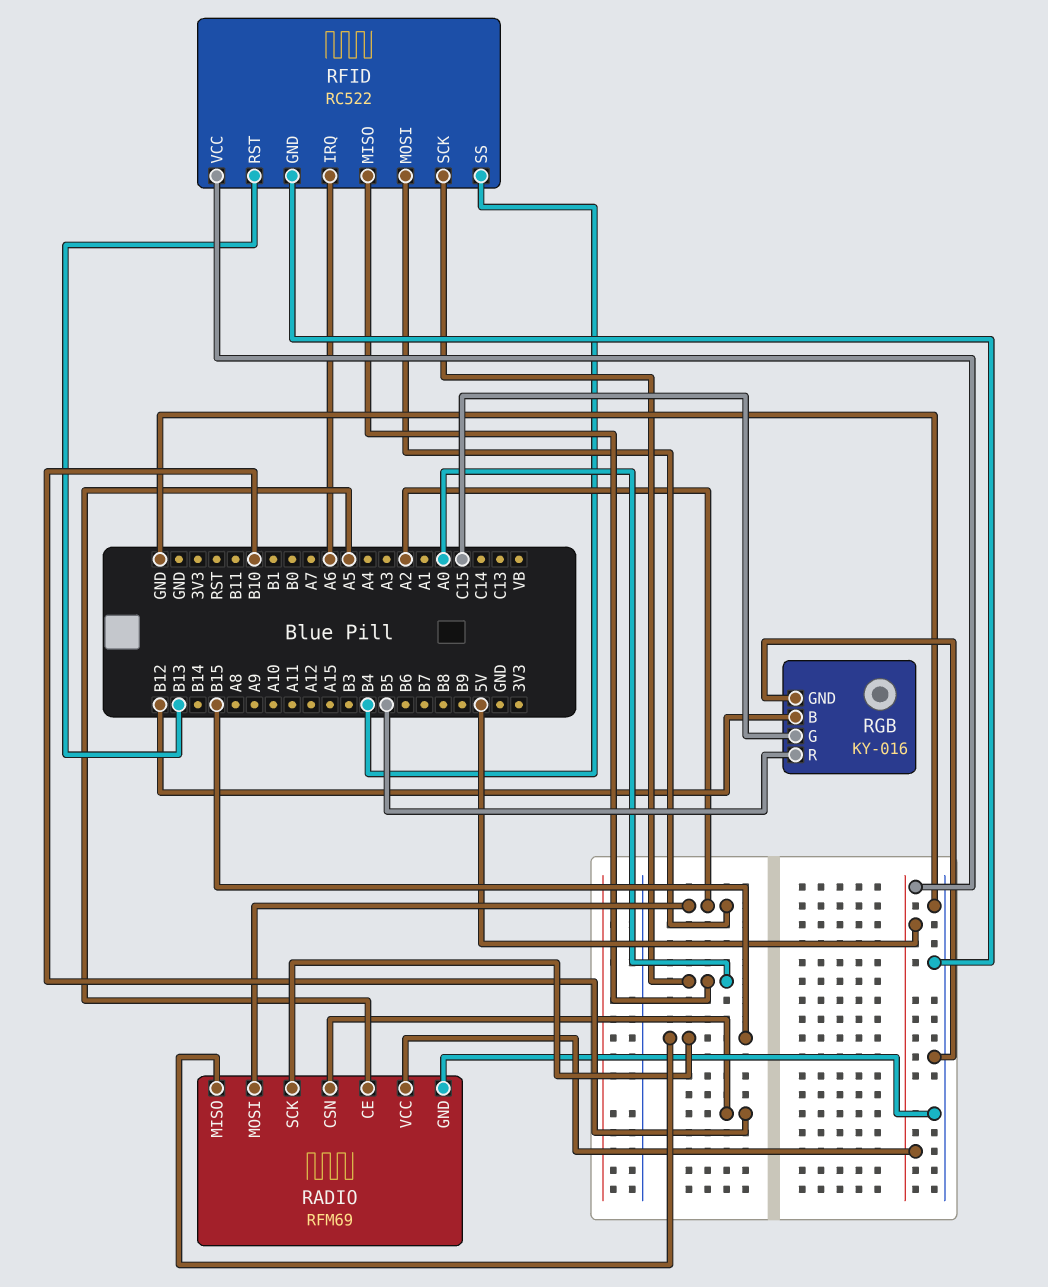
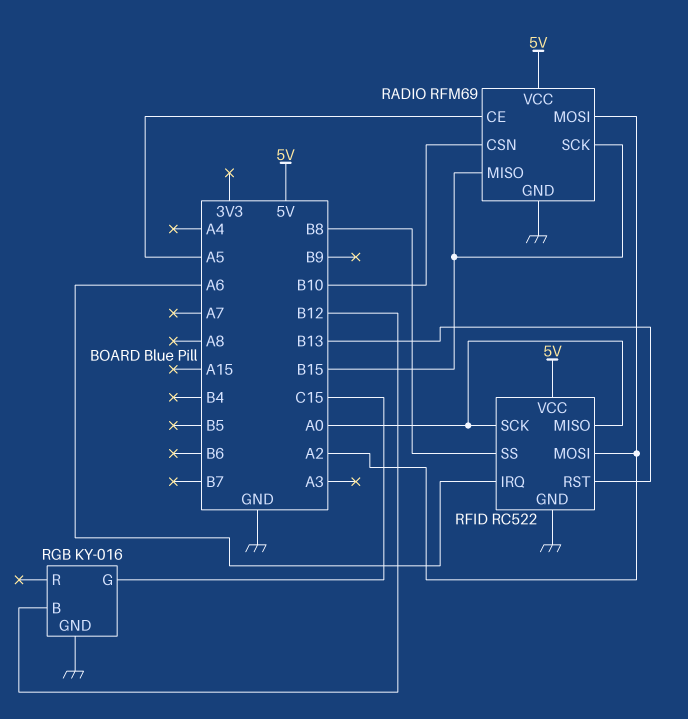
RFID pin SS: B4 -> B8
RGB pin R: B5 -> none

